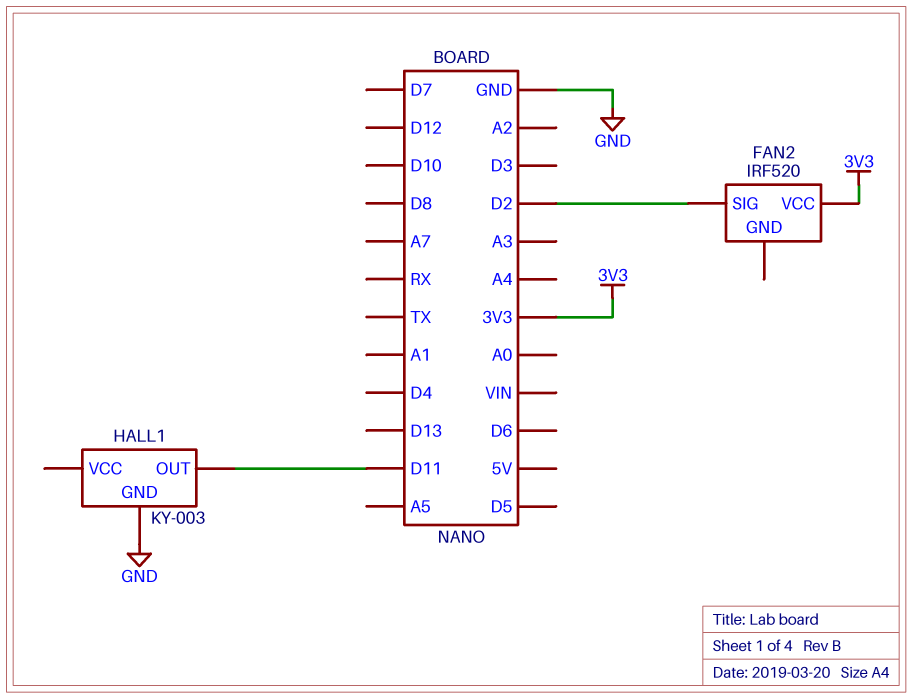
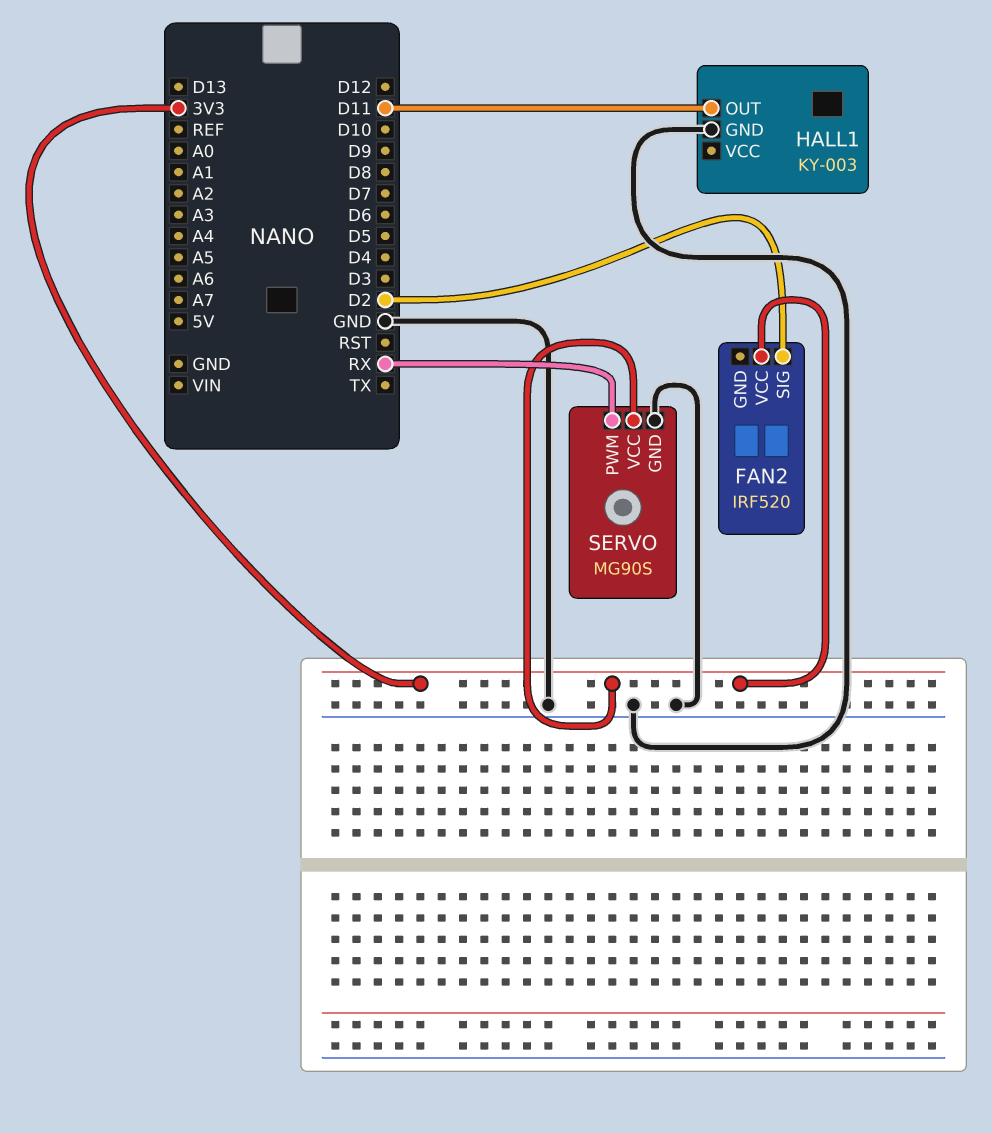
SERVO: none -> MG90S
SERVO pin GND: none -> GND
SERVO pin PWM: none -> RX
SERVO pin VCC: none -> 3V3

